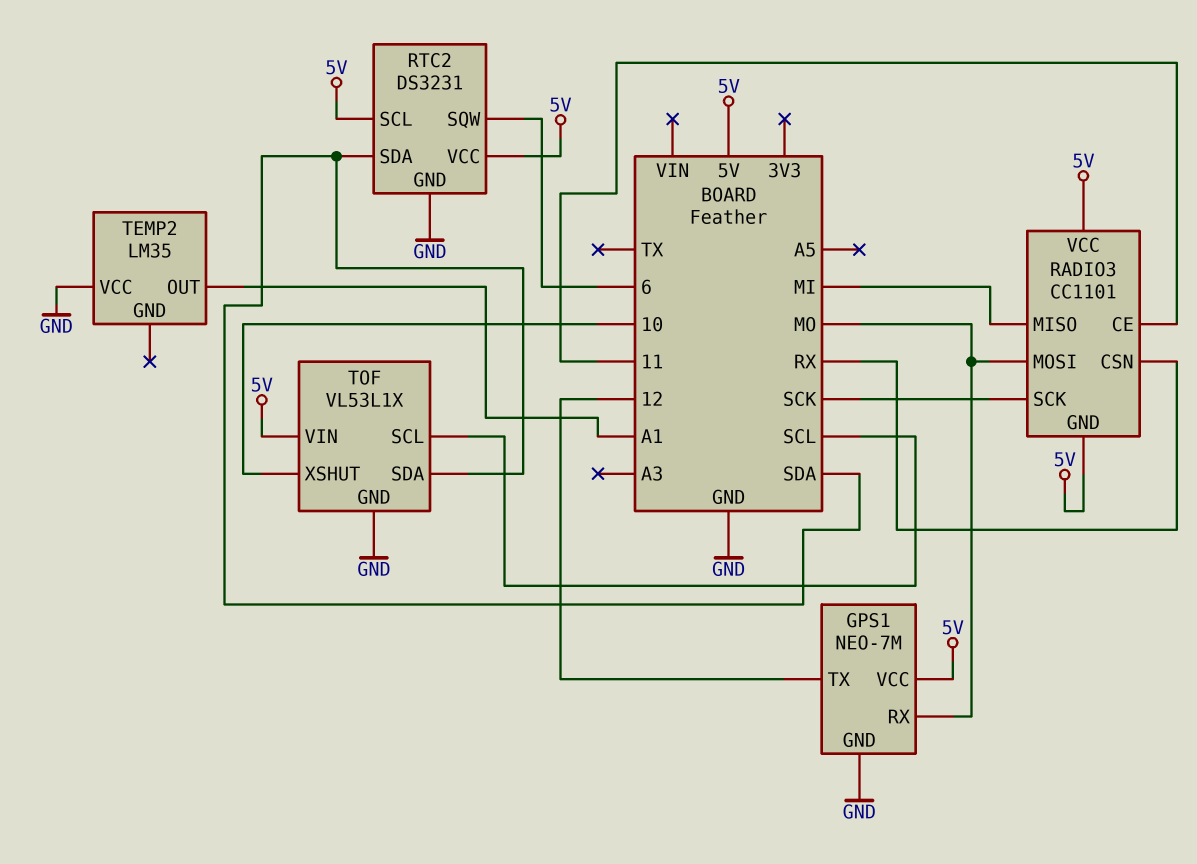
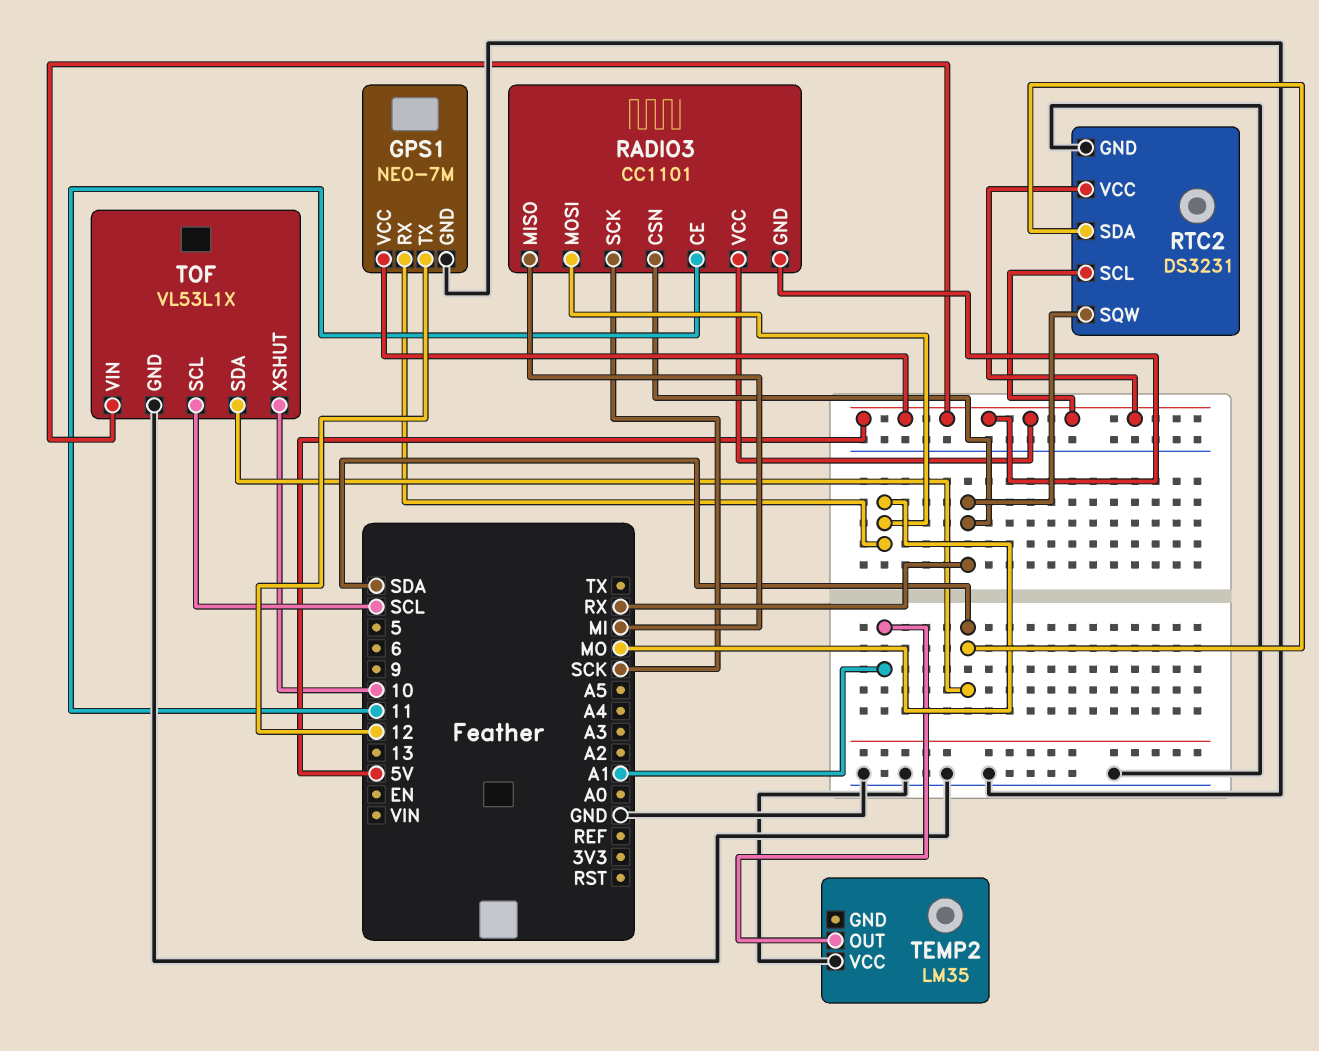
RTC2 pin SQW: 6 -> RX

